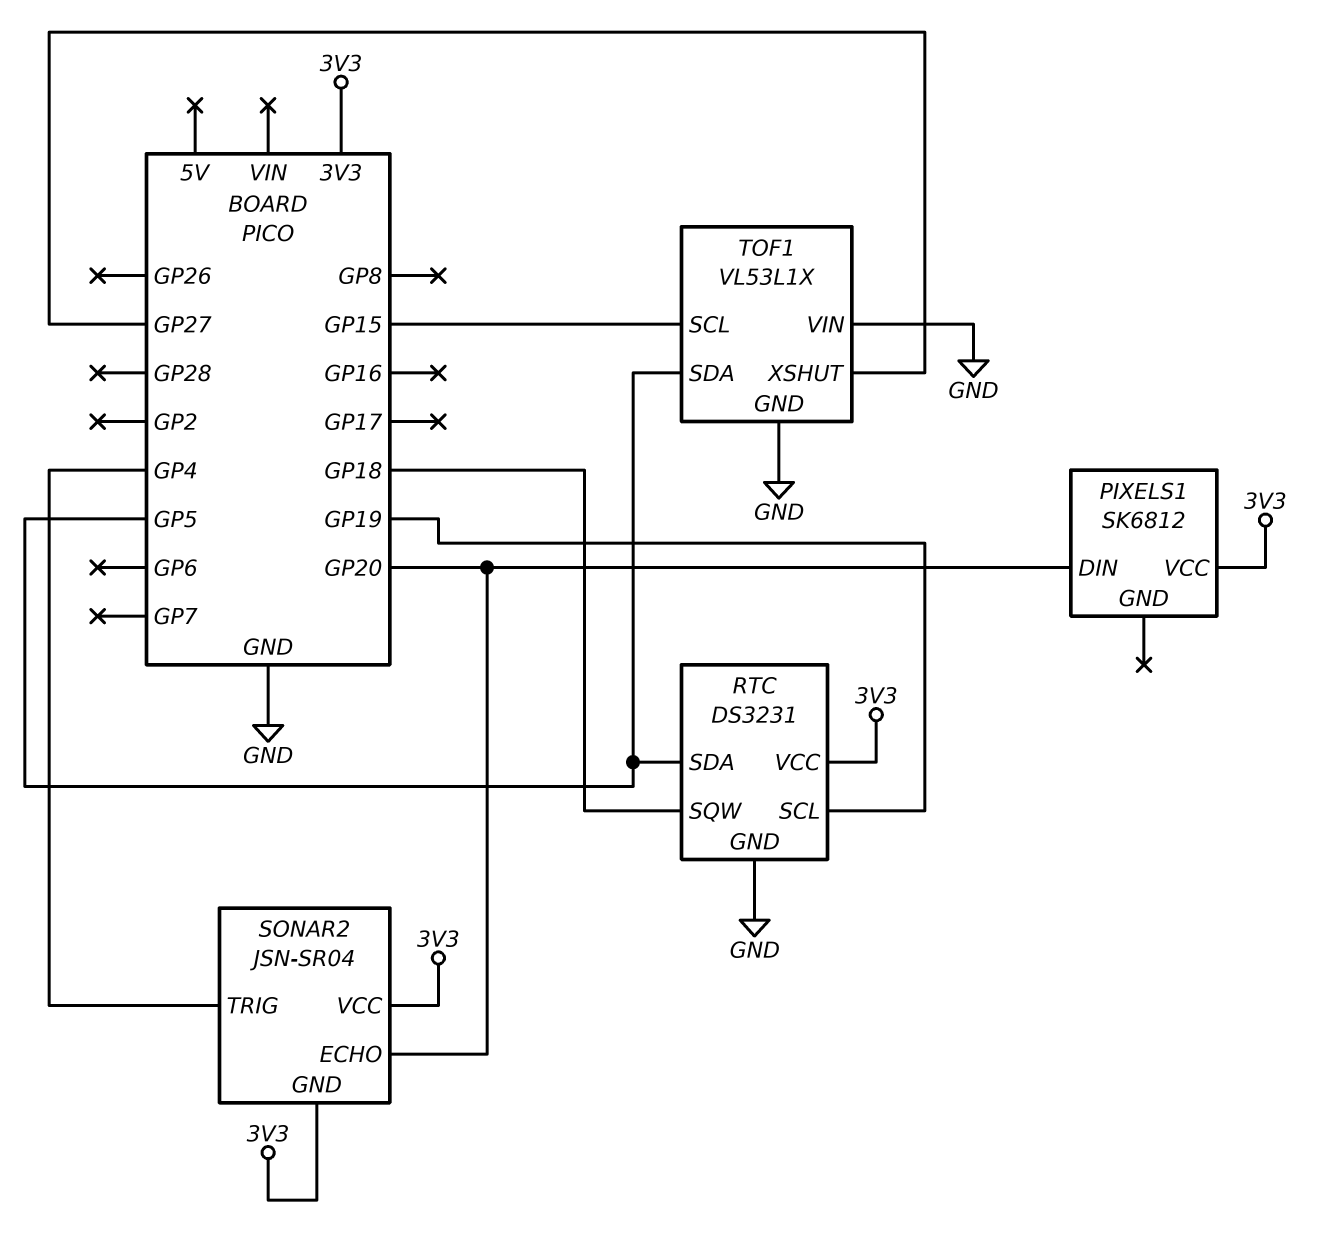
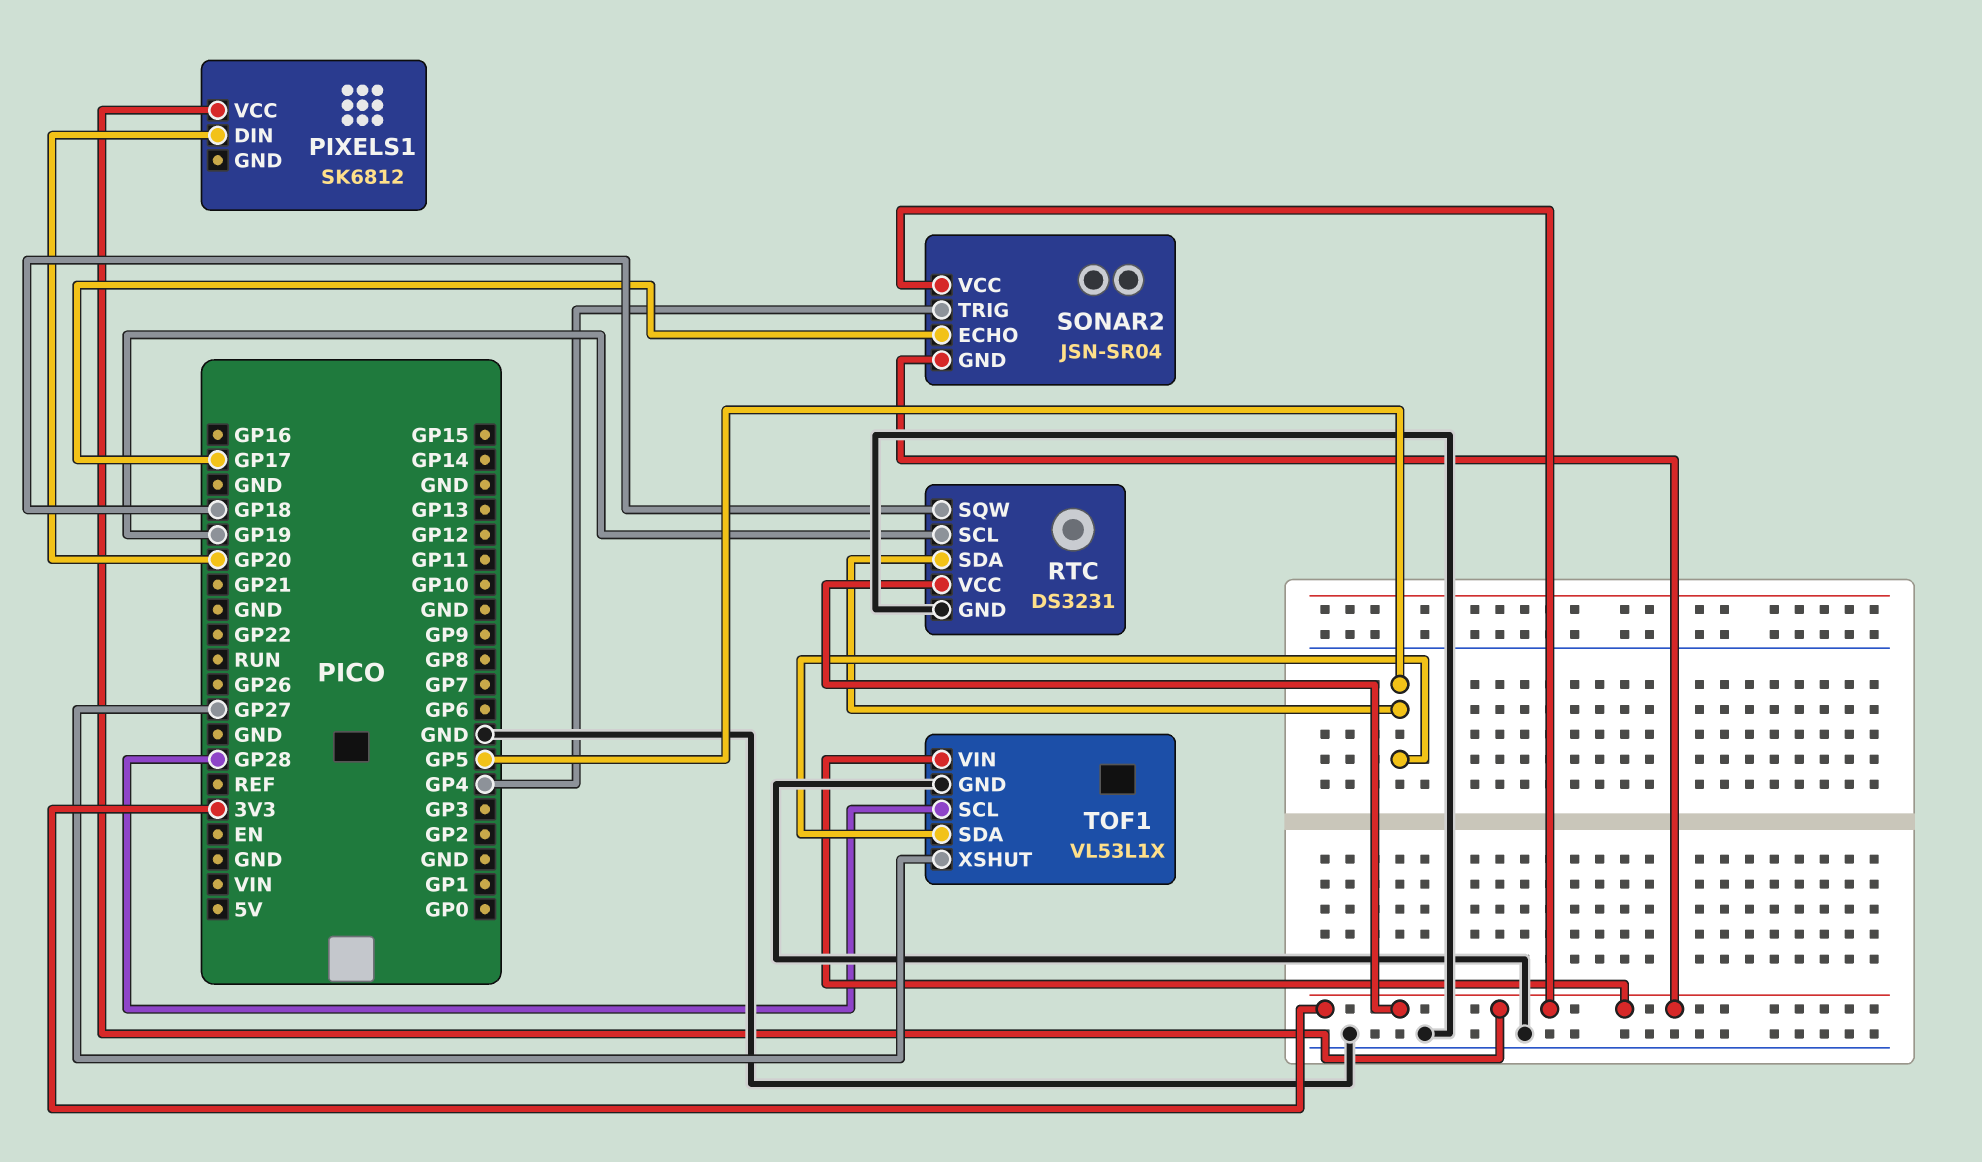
SONAR2 pin ECHO: GP20 -> GP17
TOF1 pin SCL: GP15 -> GP28
TOF1 pin VIN: GND -> 3V3

